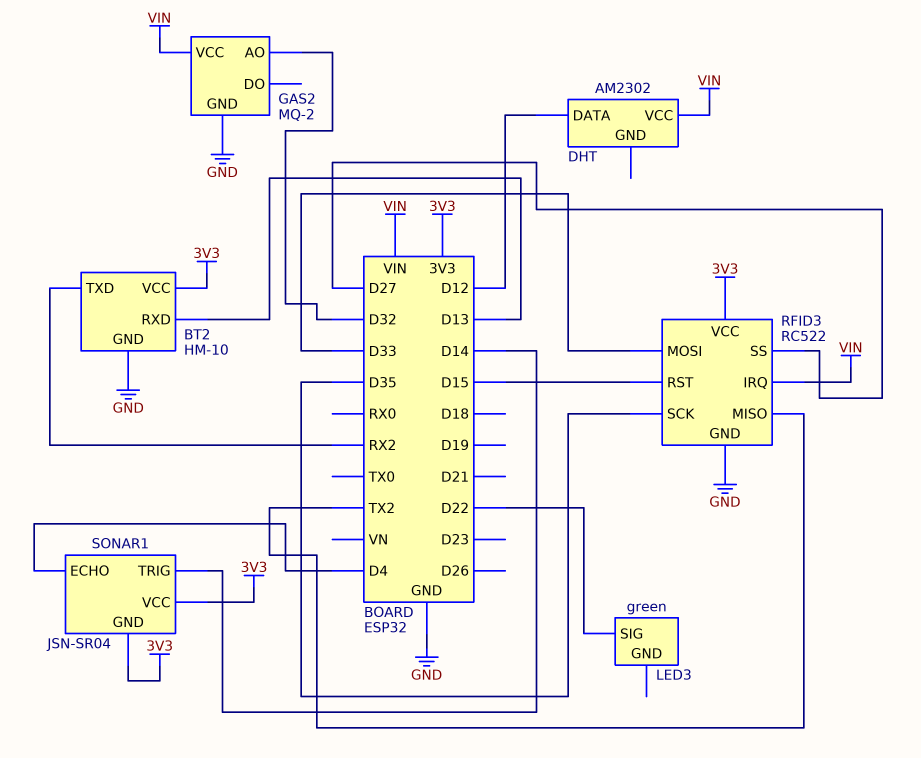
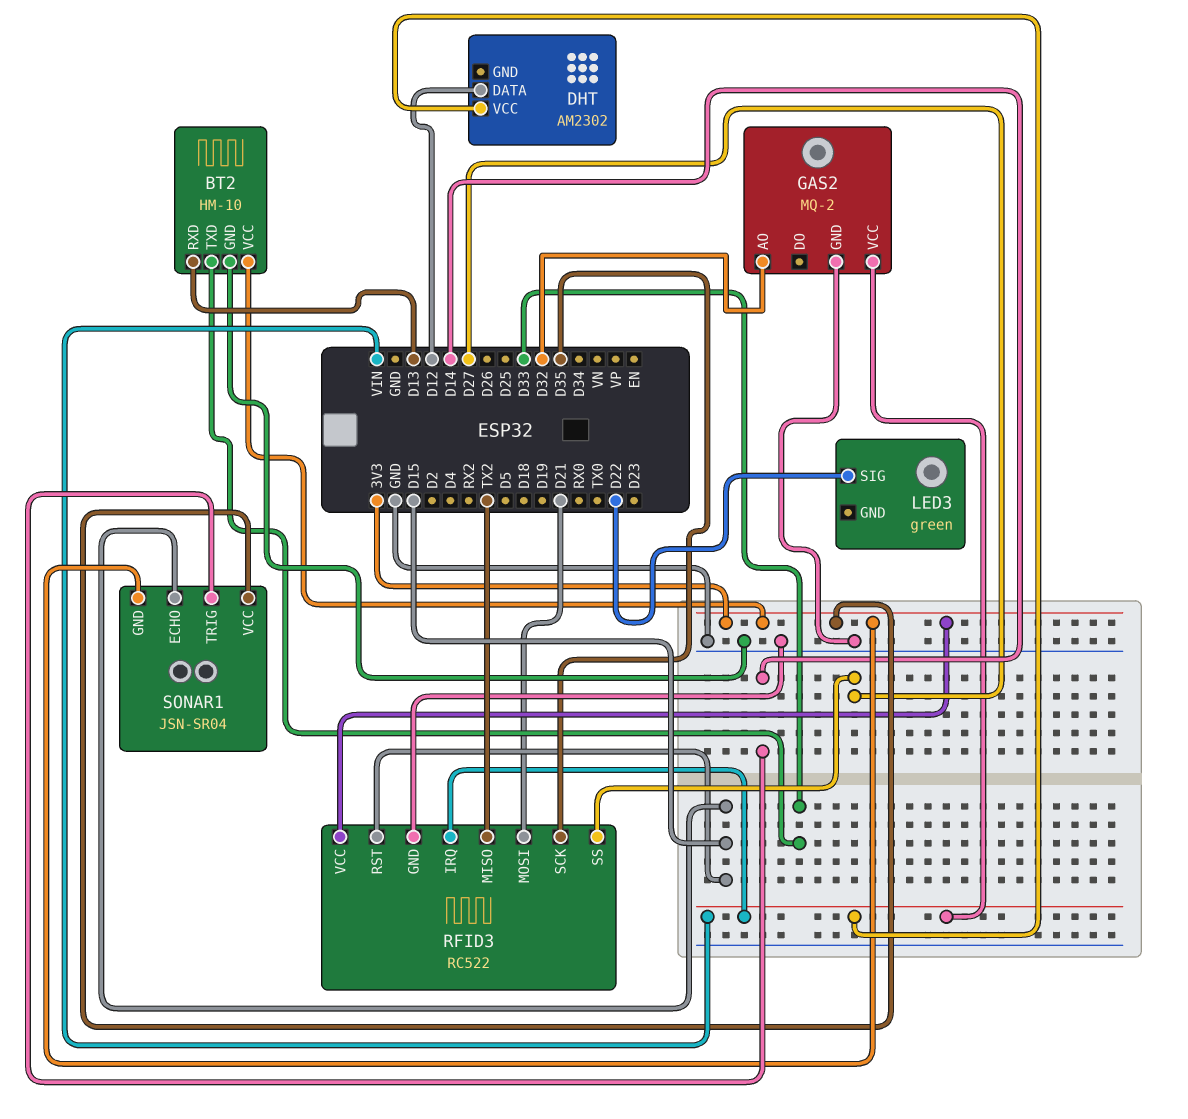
BT2 pin TXD: RX2 -> D33
RFID3 pin MOSI: D33 -> D21
SONAR1 pin ECHO: D4 -> D15

